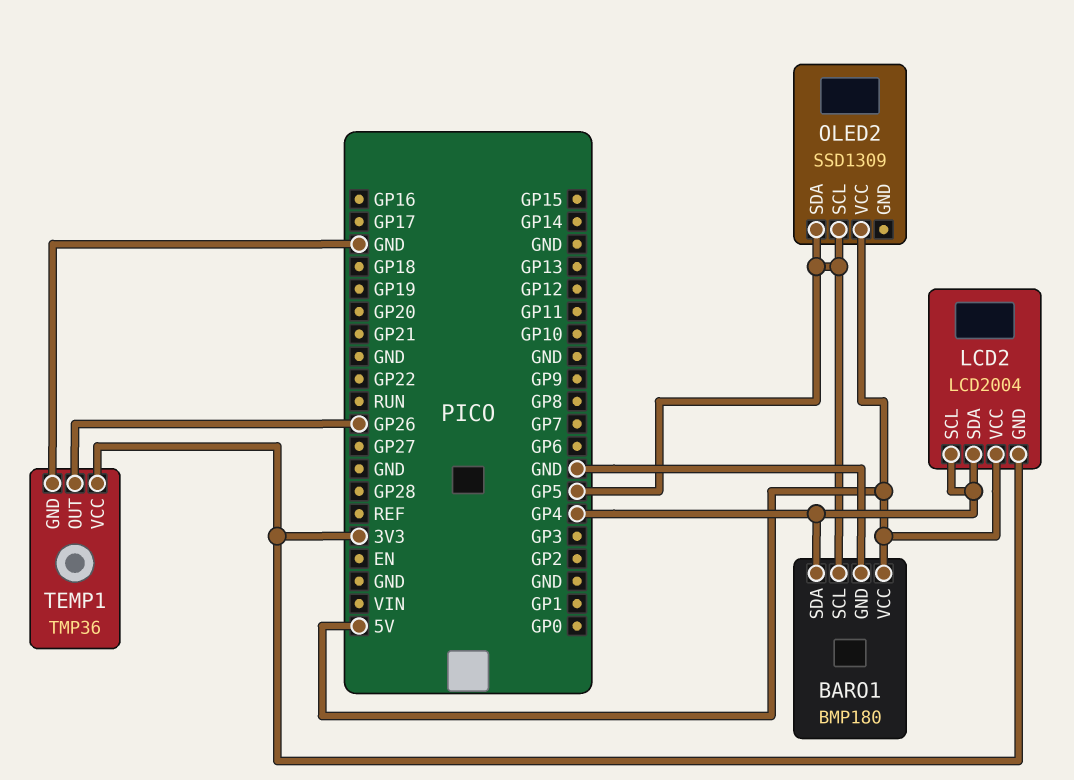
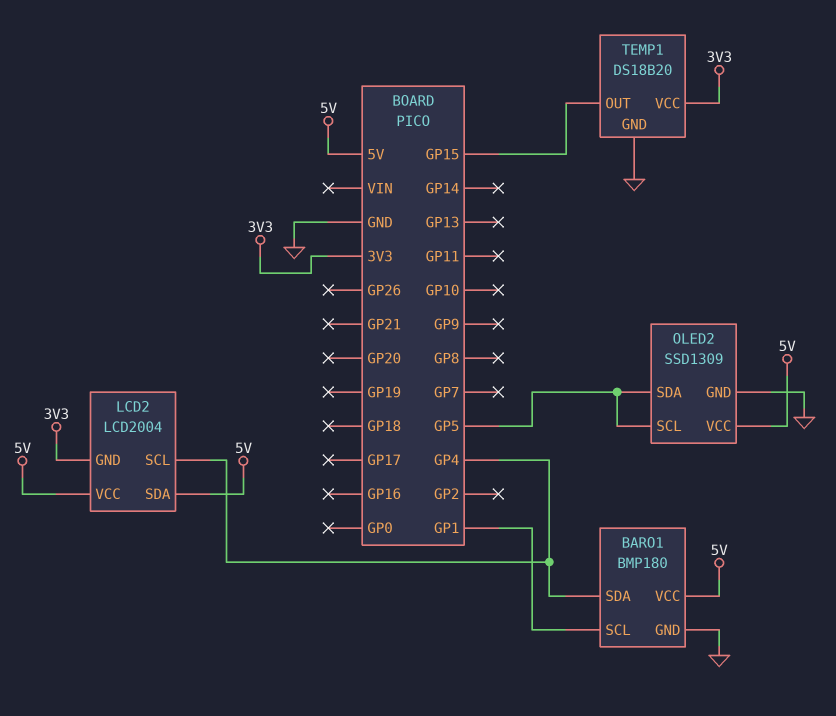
BARO1 pin SCL: GP5 -> GP1
LCD2 pin SDA: GP4 -> 5V
OLED2 pin GND: none -> GND
TEMP1: TMP36 -> DS18B20
TEMP1 pin OUT: GP26 -> GP15

